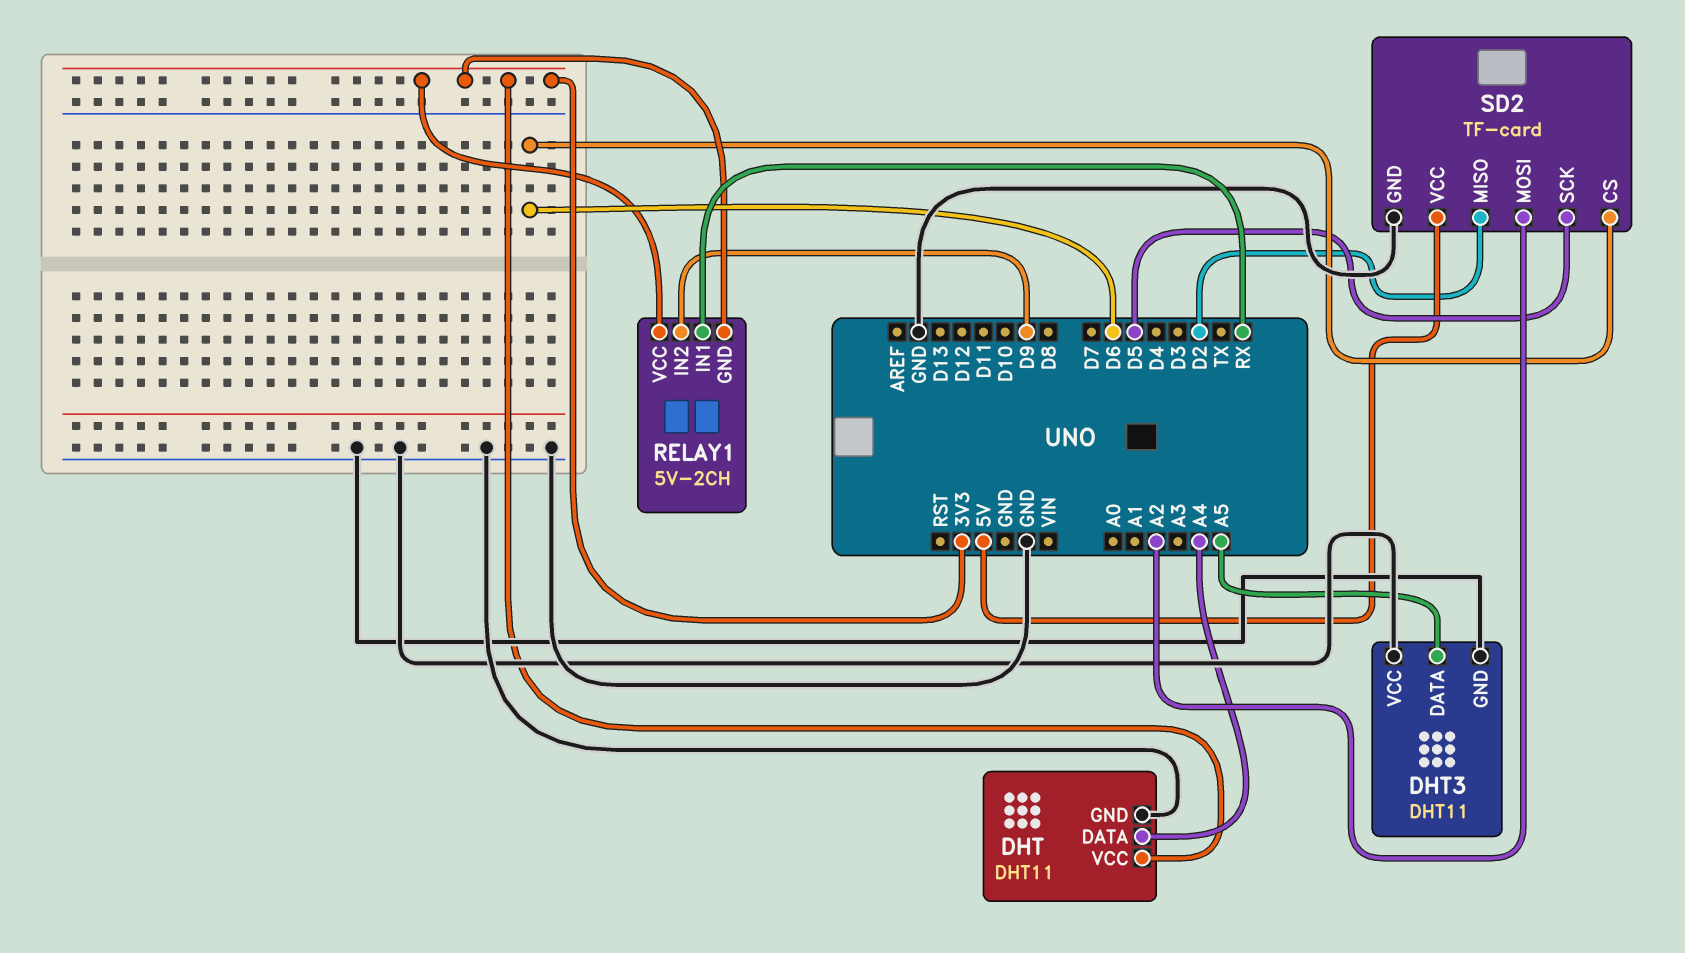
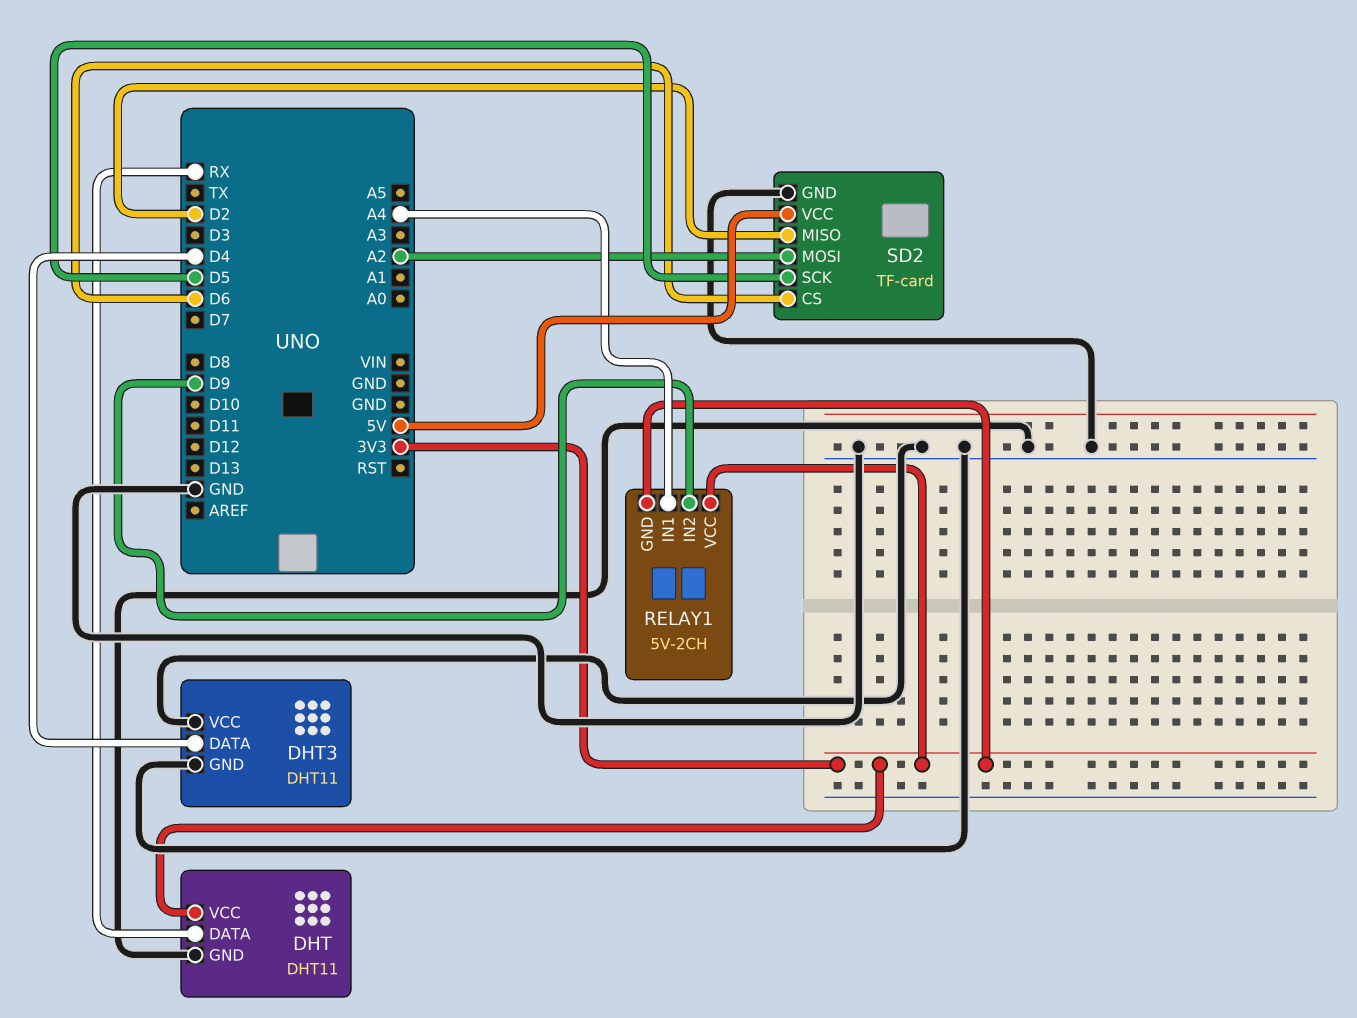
DHT pin DATA: A4 -> RX
DHT3 pin DATA: A5 -> D4
RELAY1 pin IN1: RX -> A4

